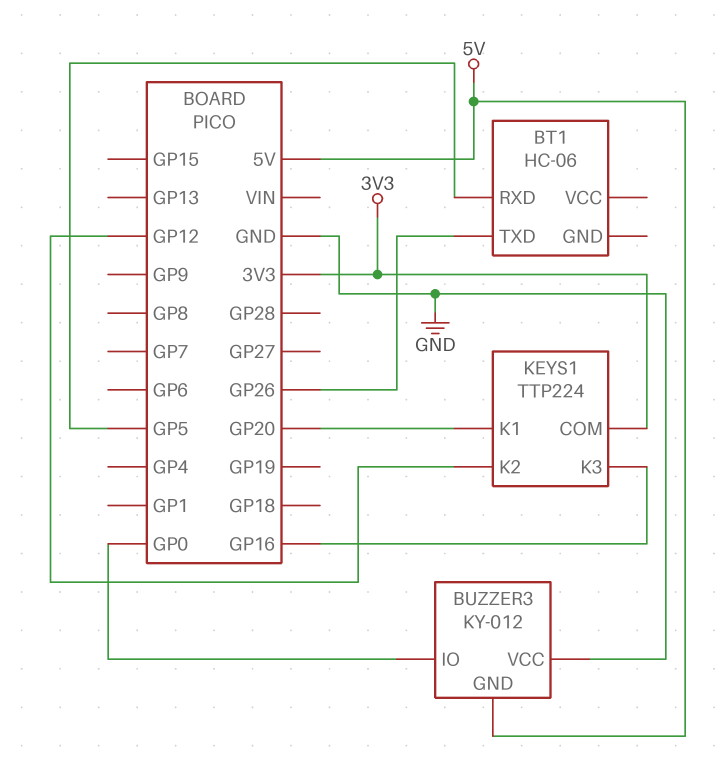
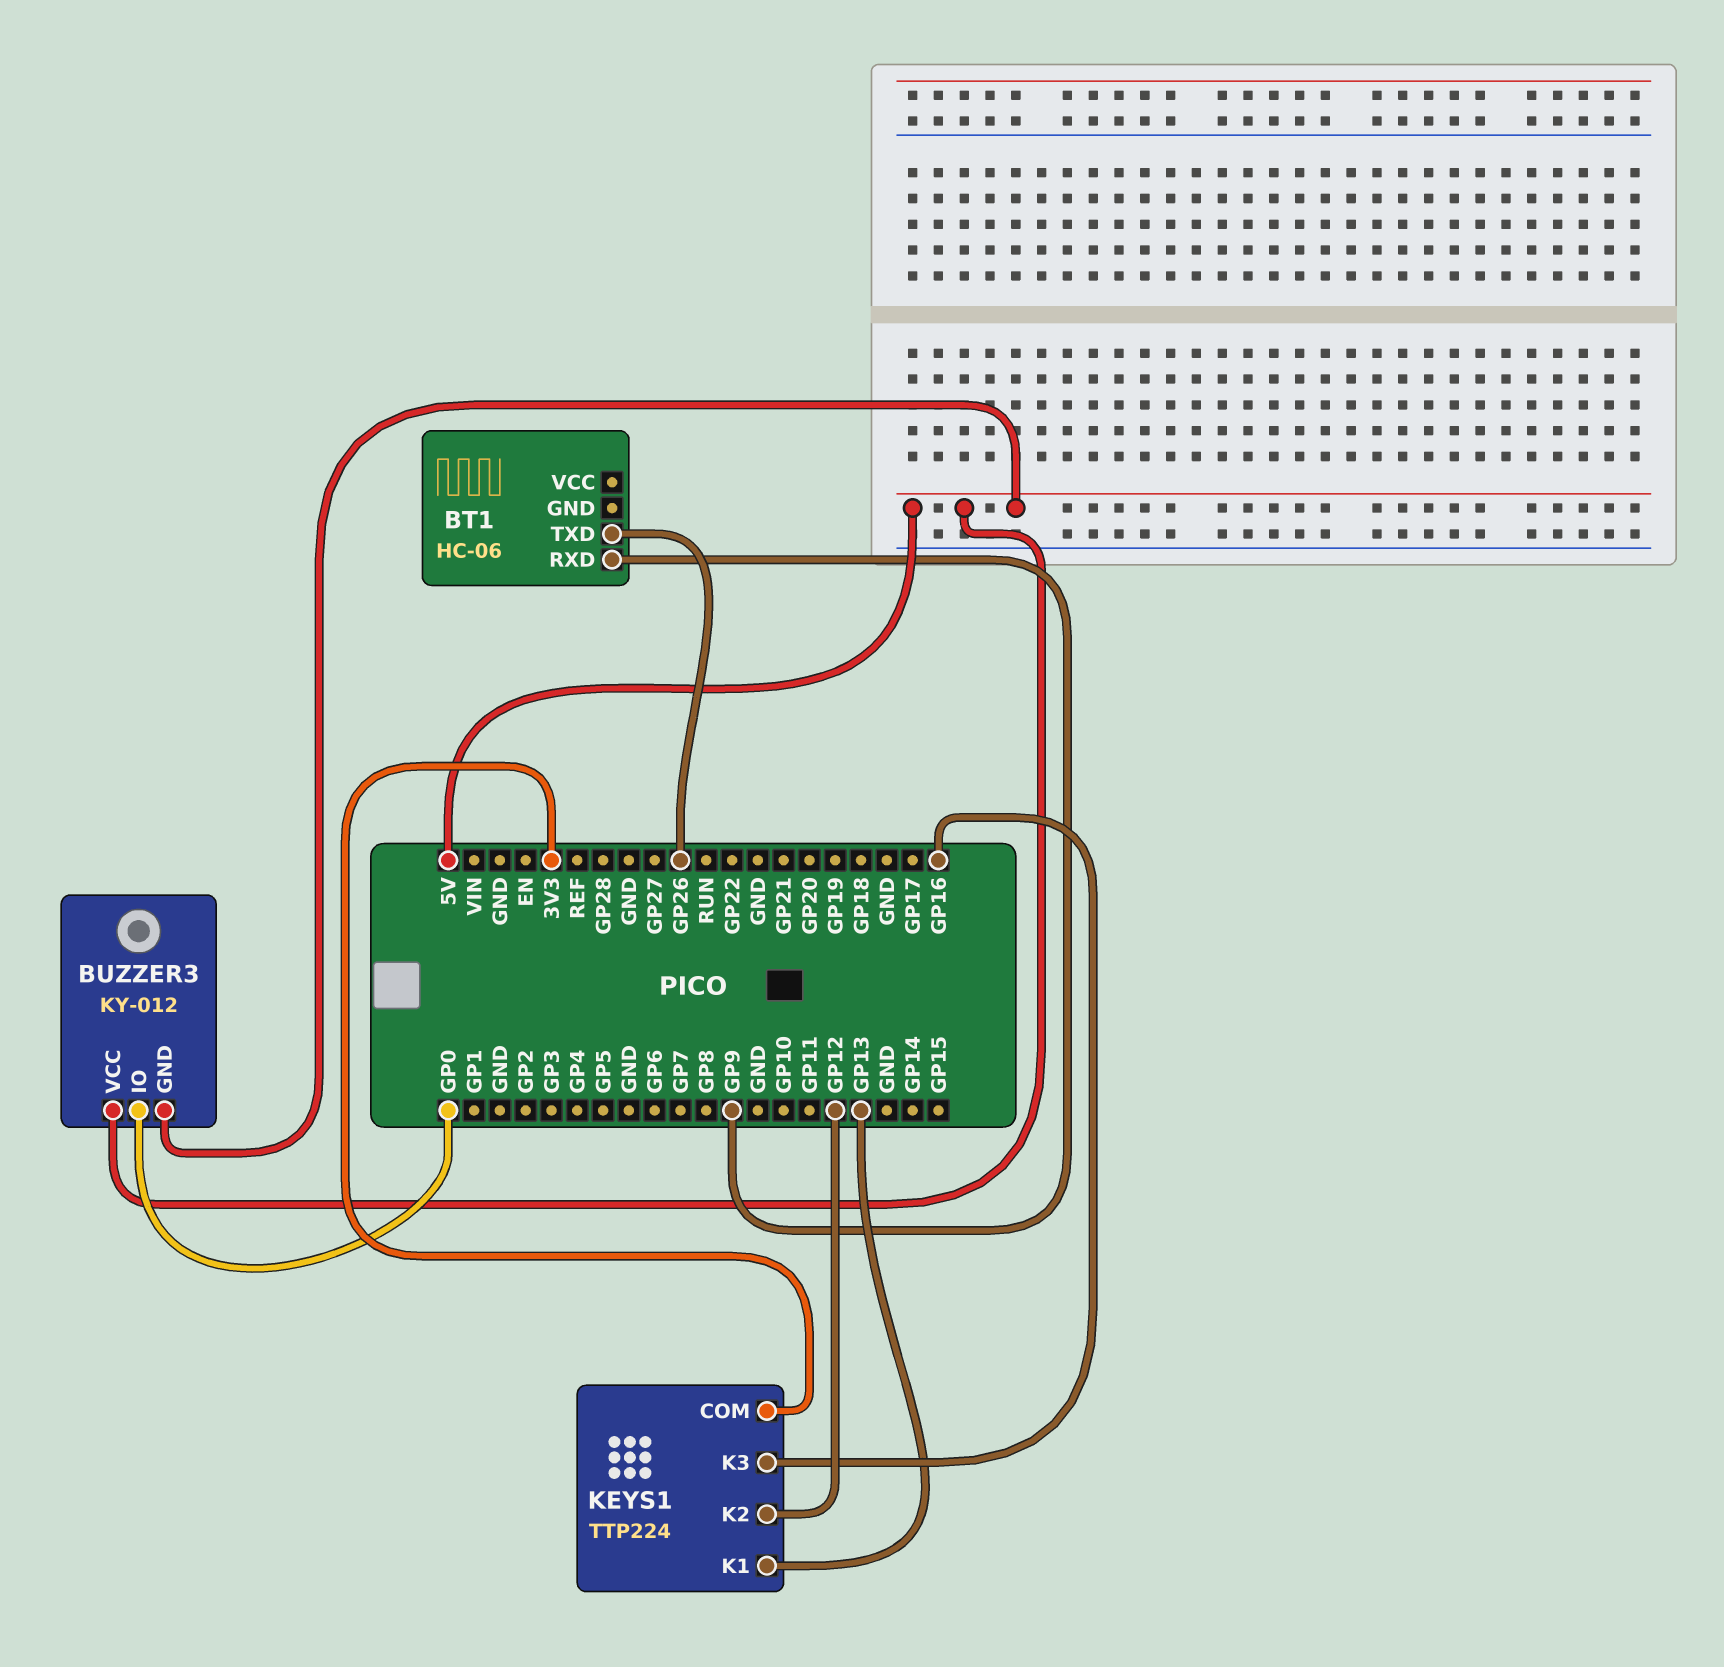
BT1 pin RXD: GP5 -> GP9
BUZZER3 pin VCC: GND -> 5V
KEYS1 pin K1: GP20 -> GP13

